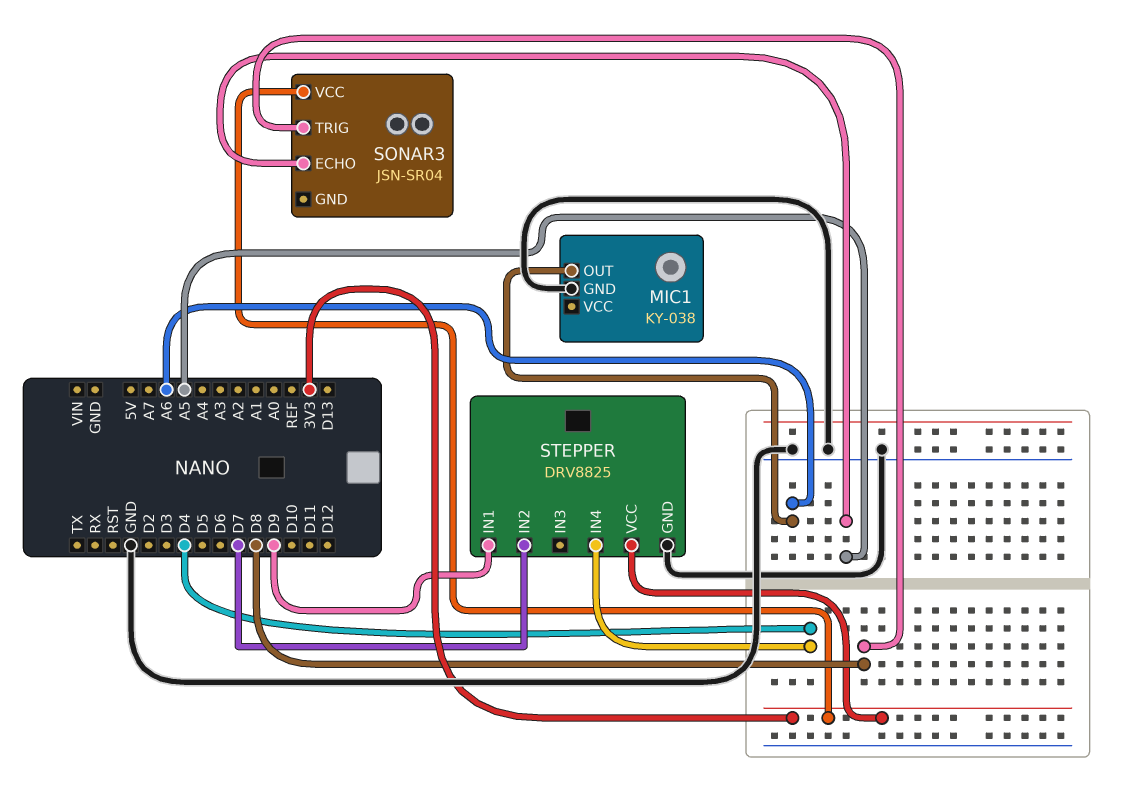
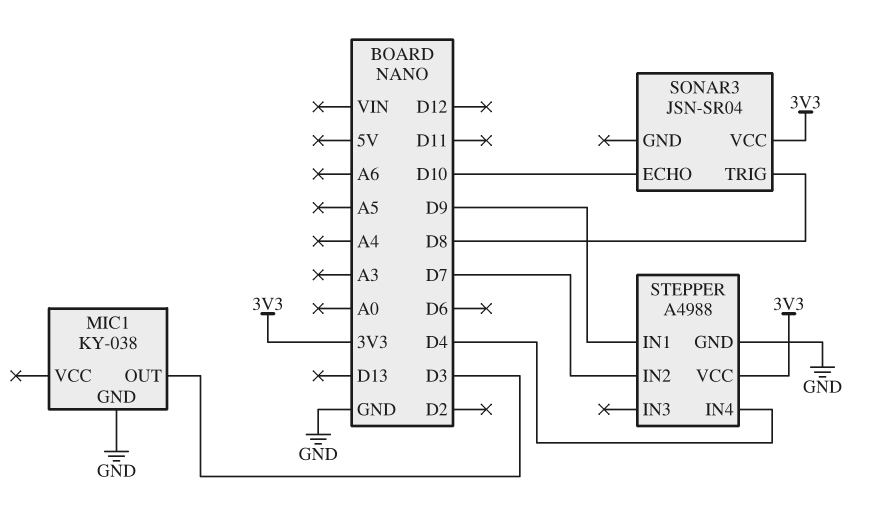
MIC1 pin OUT: A6 -> D3
SONAR3 pin ECHO: A5 -> D10
STEPPER: DRV8825 -> A4988

